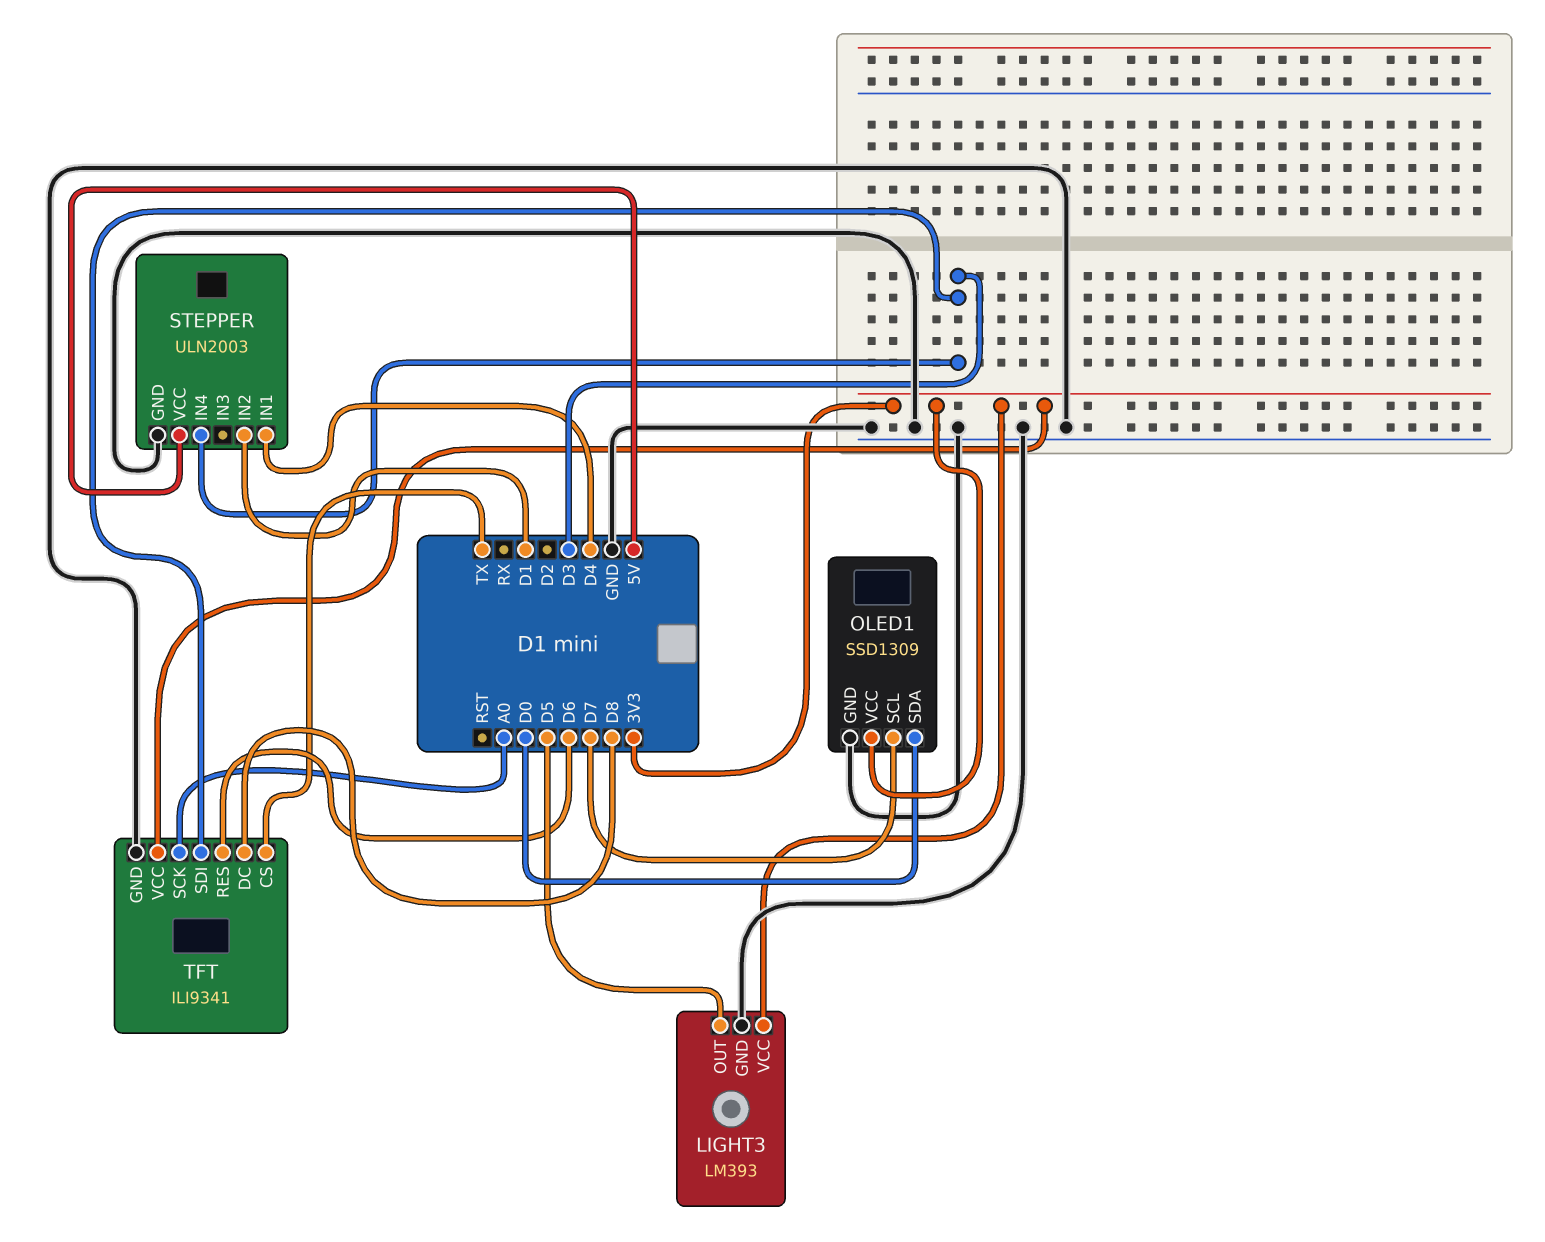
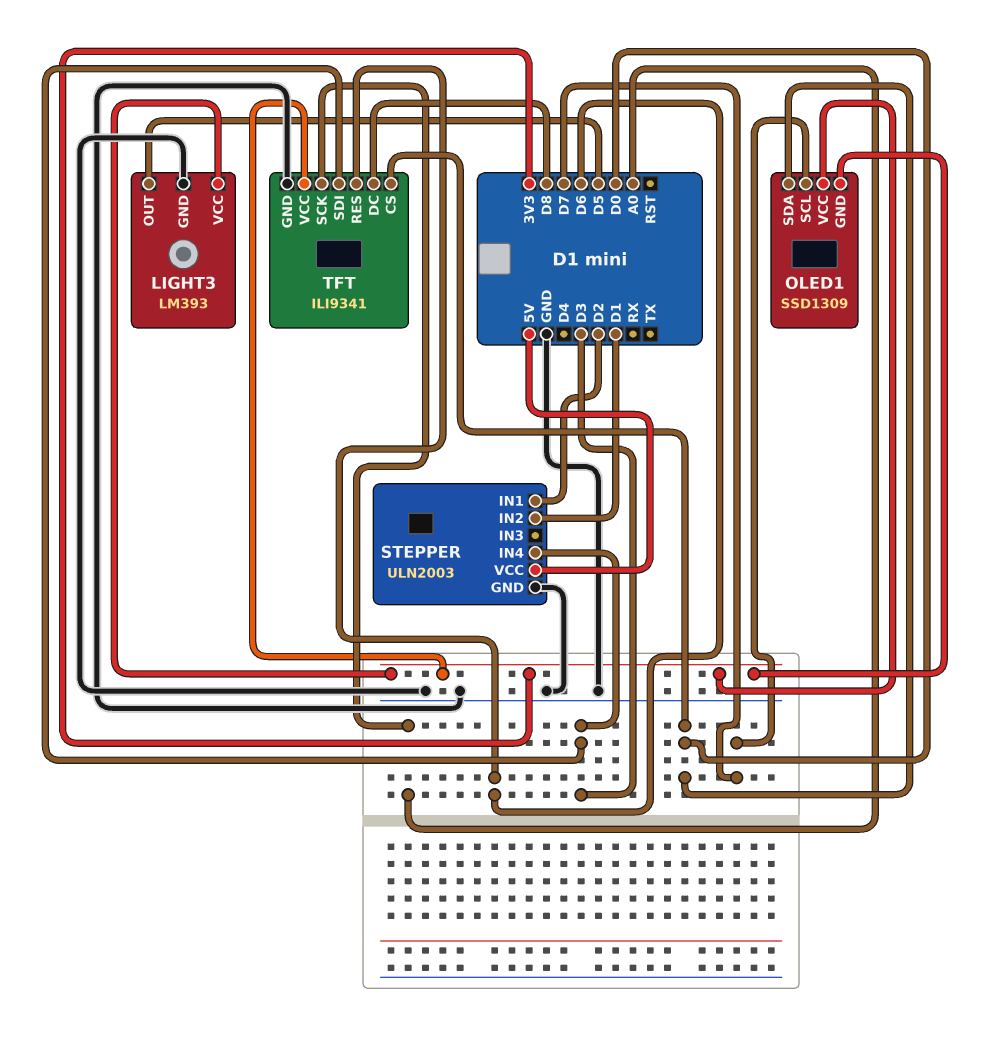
OLED1 pin GND: GND -> 3V3
STEPPER pin IN1: D4 -> D2
TFT pin CS: TX -> D0

